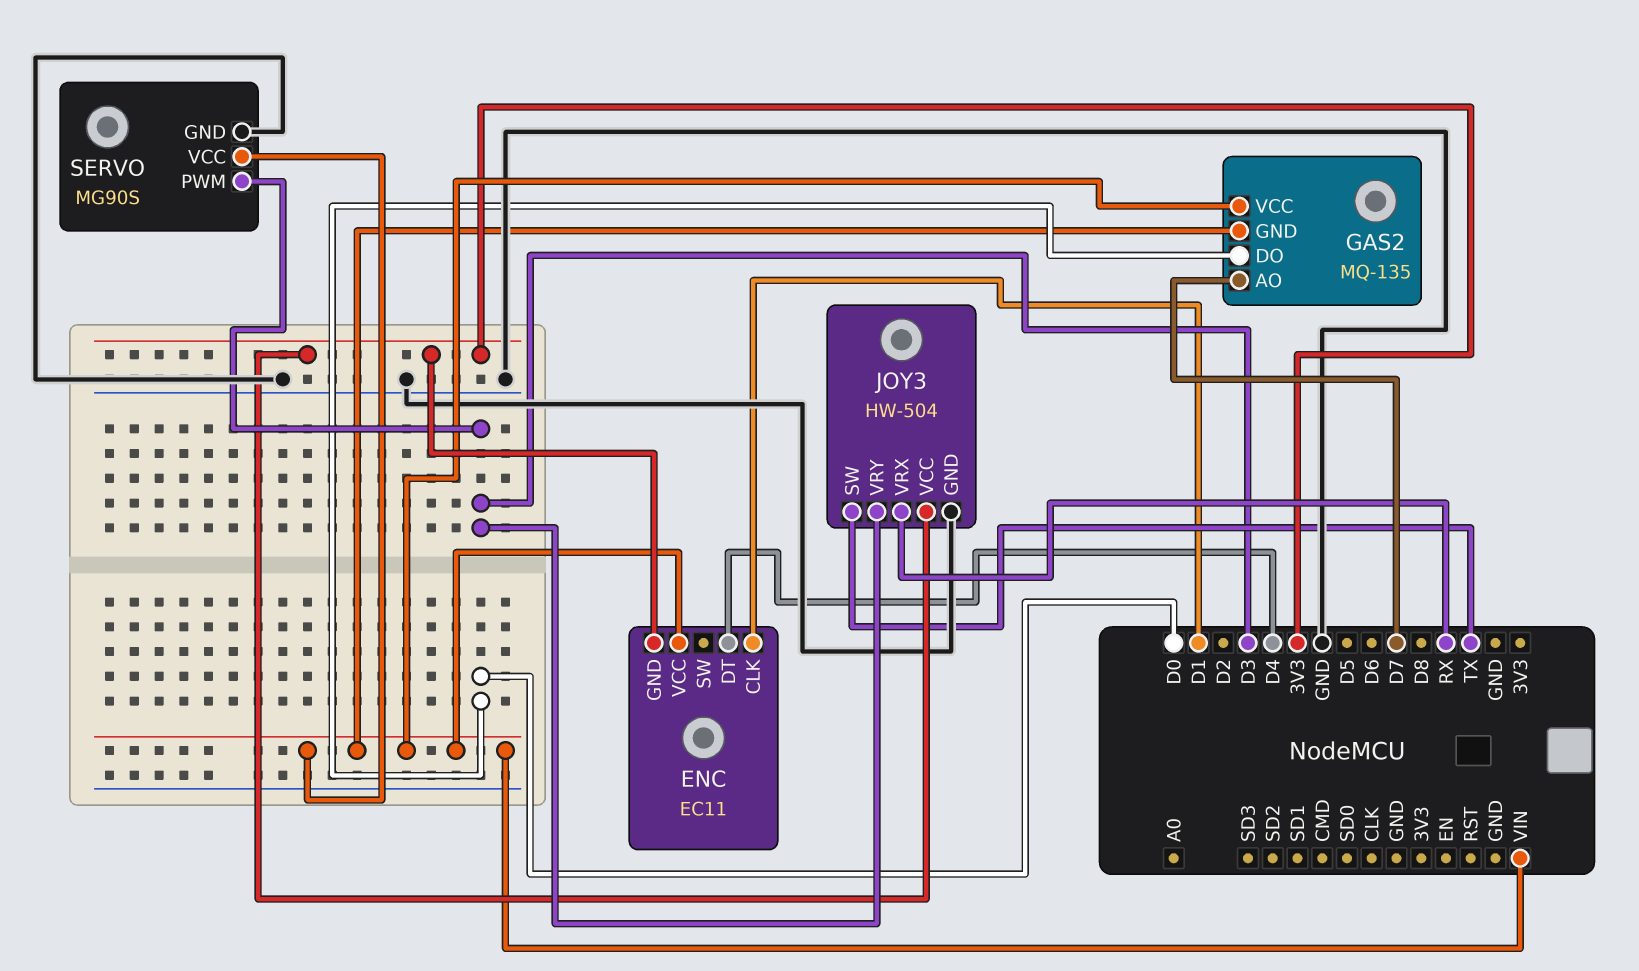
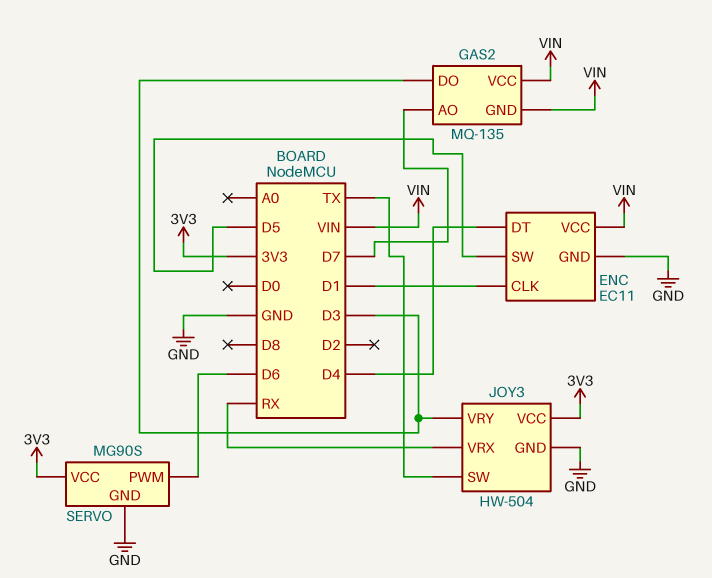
ENC pin GND: 3V3 -> GND
ENC pin SW: none -> D5
GAS2 pin DO: D0 -> D3
SERVO pin PWM: D3 -> D6
SERVO pin VCC: VIN -> 3V3

